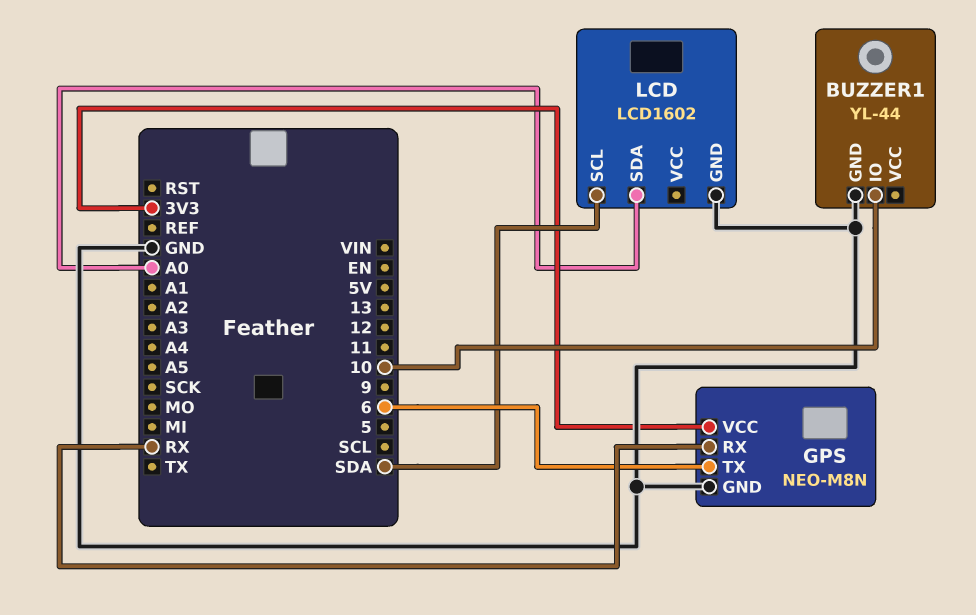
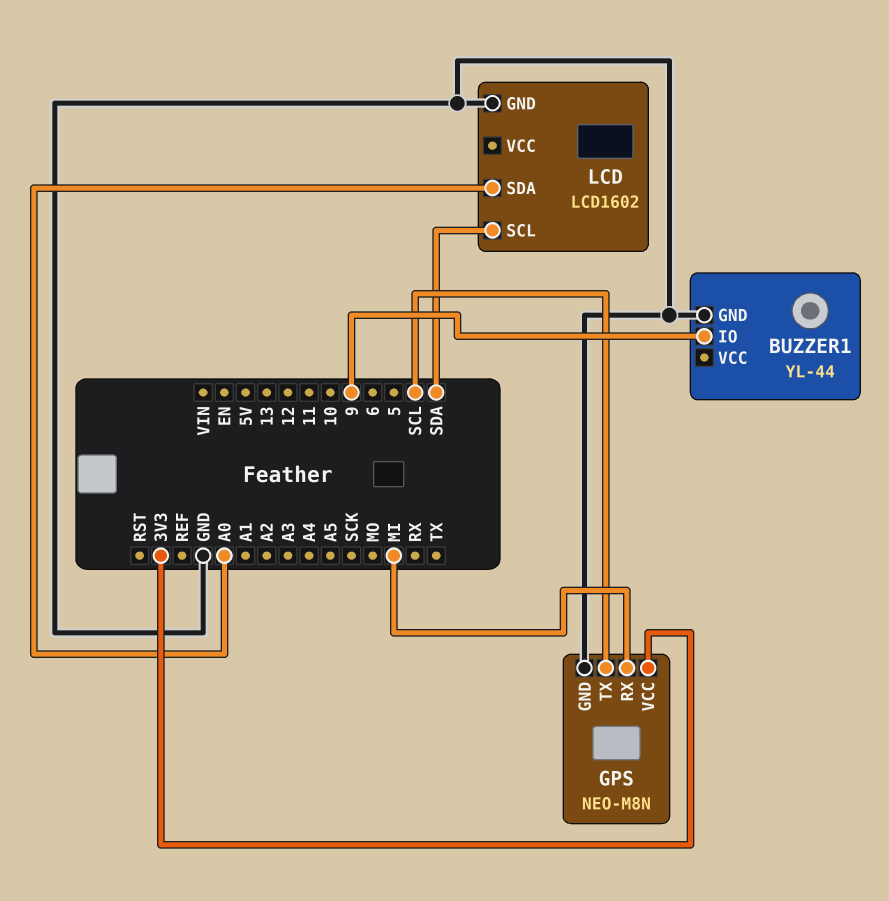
BUZZER1 pin IO: 10 -> 9
GPS pin RX: RX -> MI
GPS pin TX: 6 -> SCL

